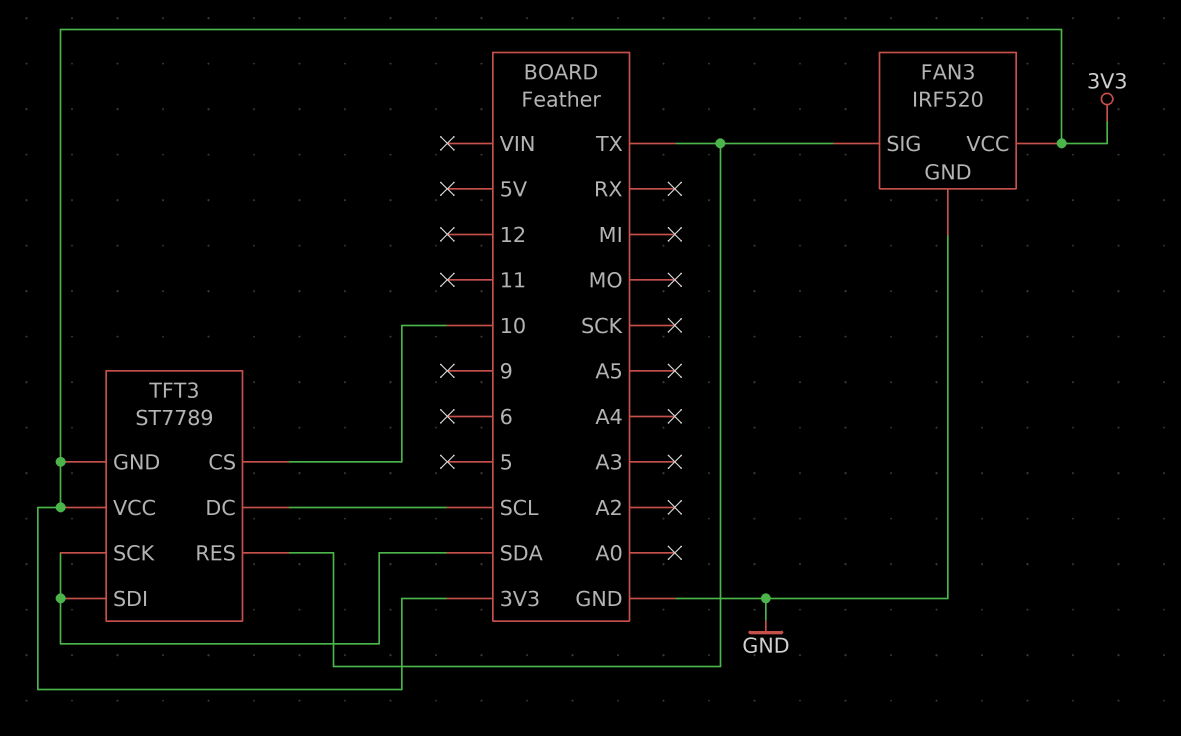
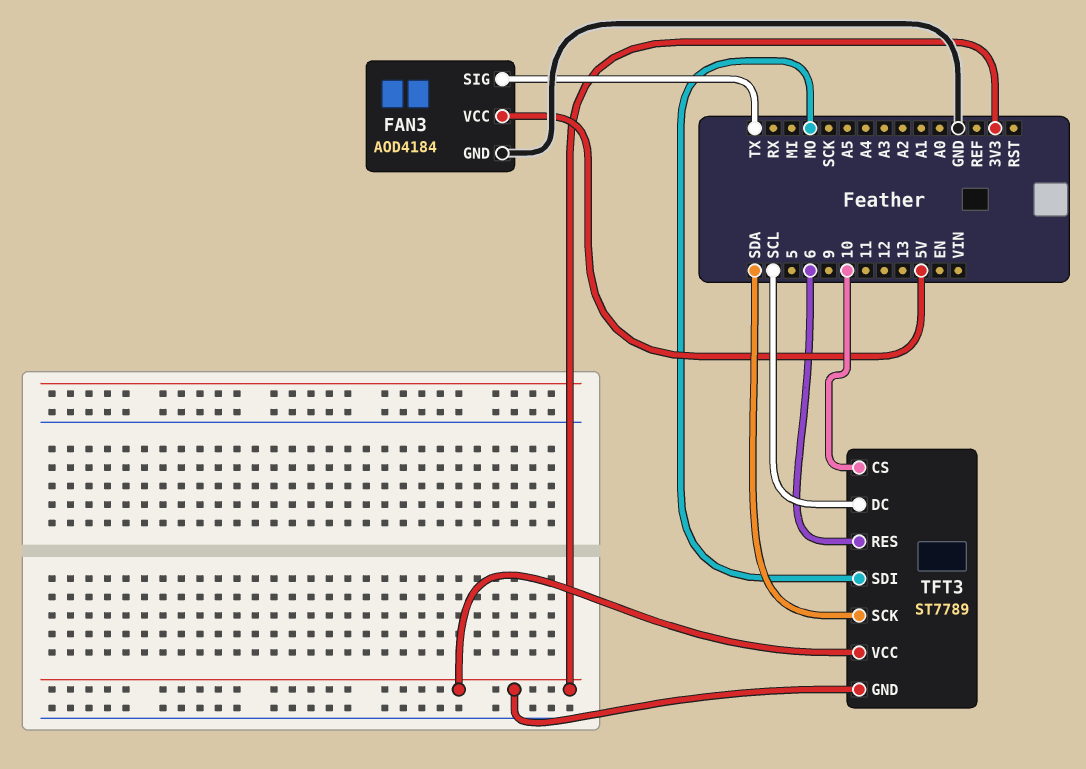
FAN3: IRF520 -> AOD4184
FAN3 pin VCC: 3V3 -> 5V
TFT3 pin RES: TX -> 6
TFT3 pin SDI: SDA -> MO

